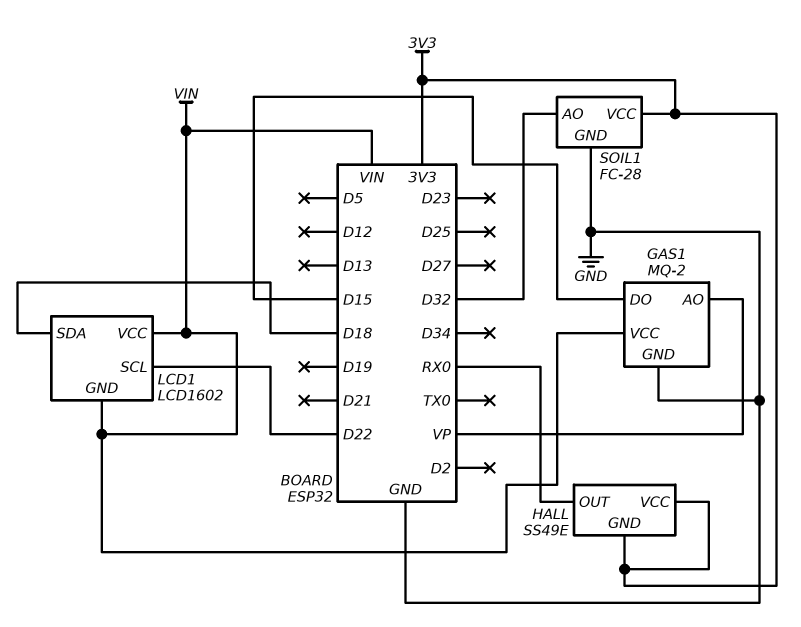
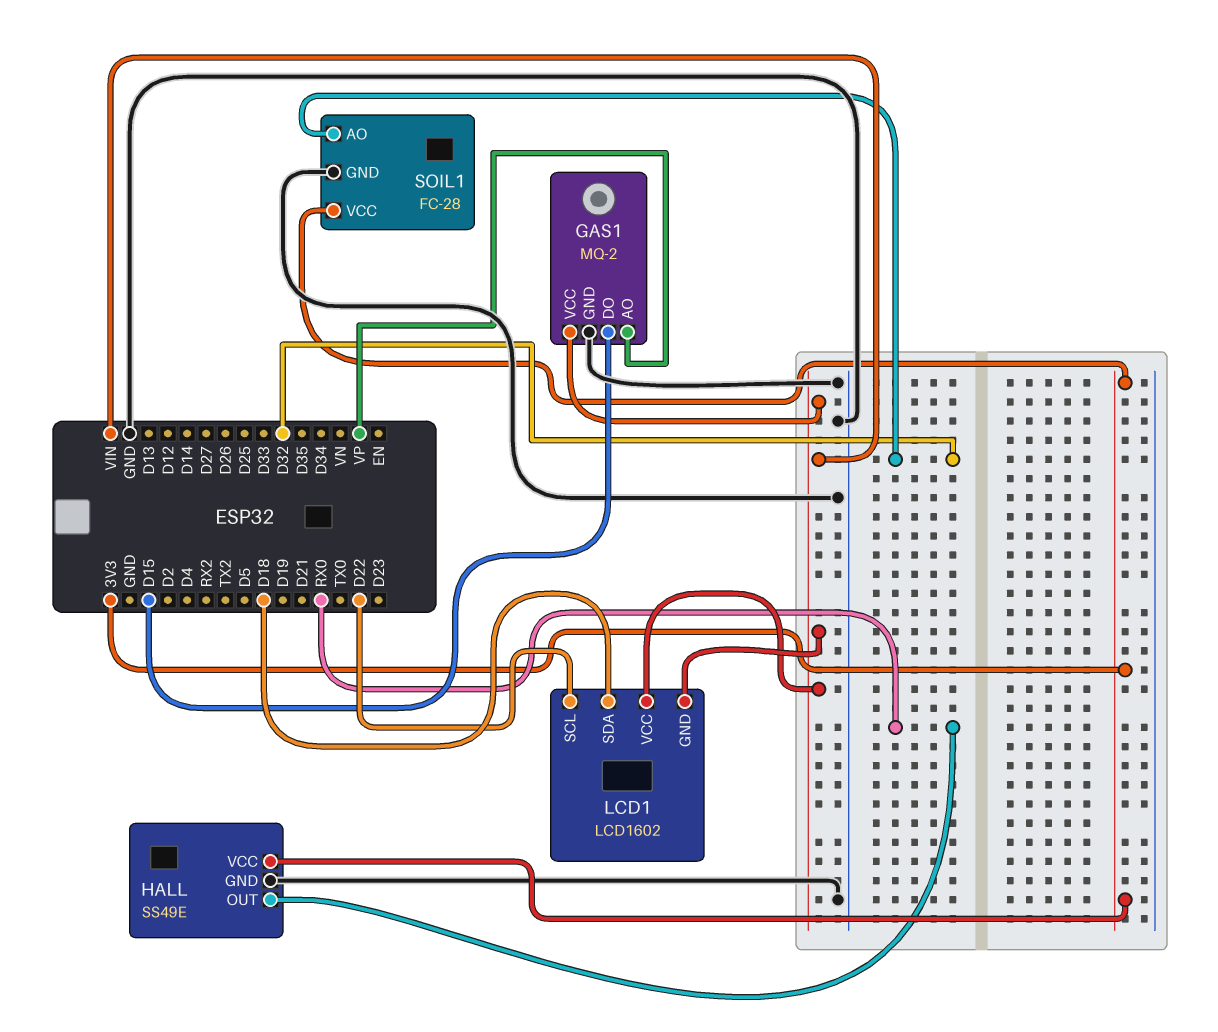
HALL pin GND: 3V3 -> GND

